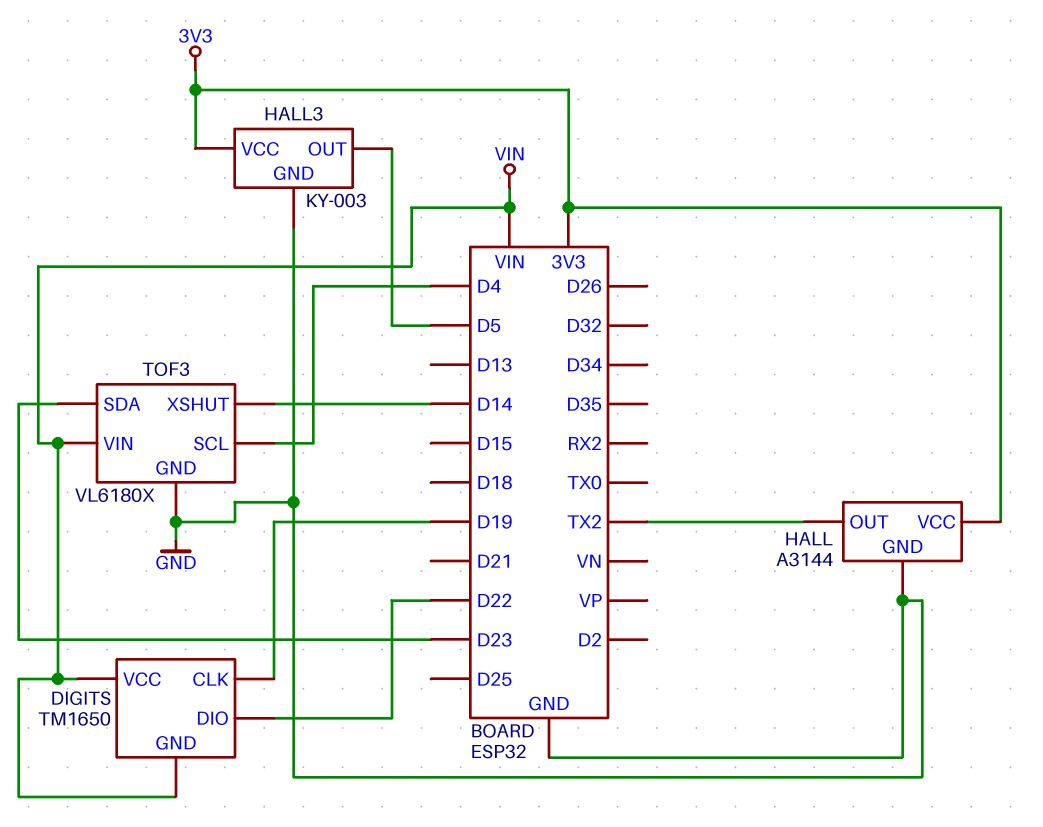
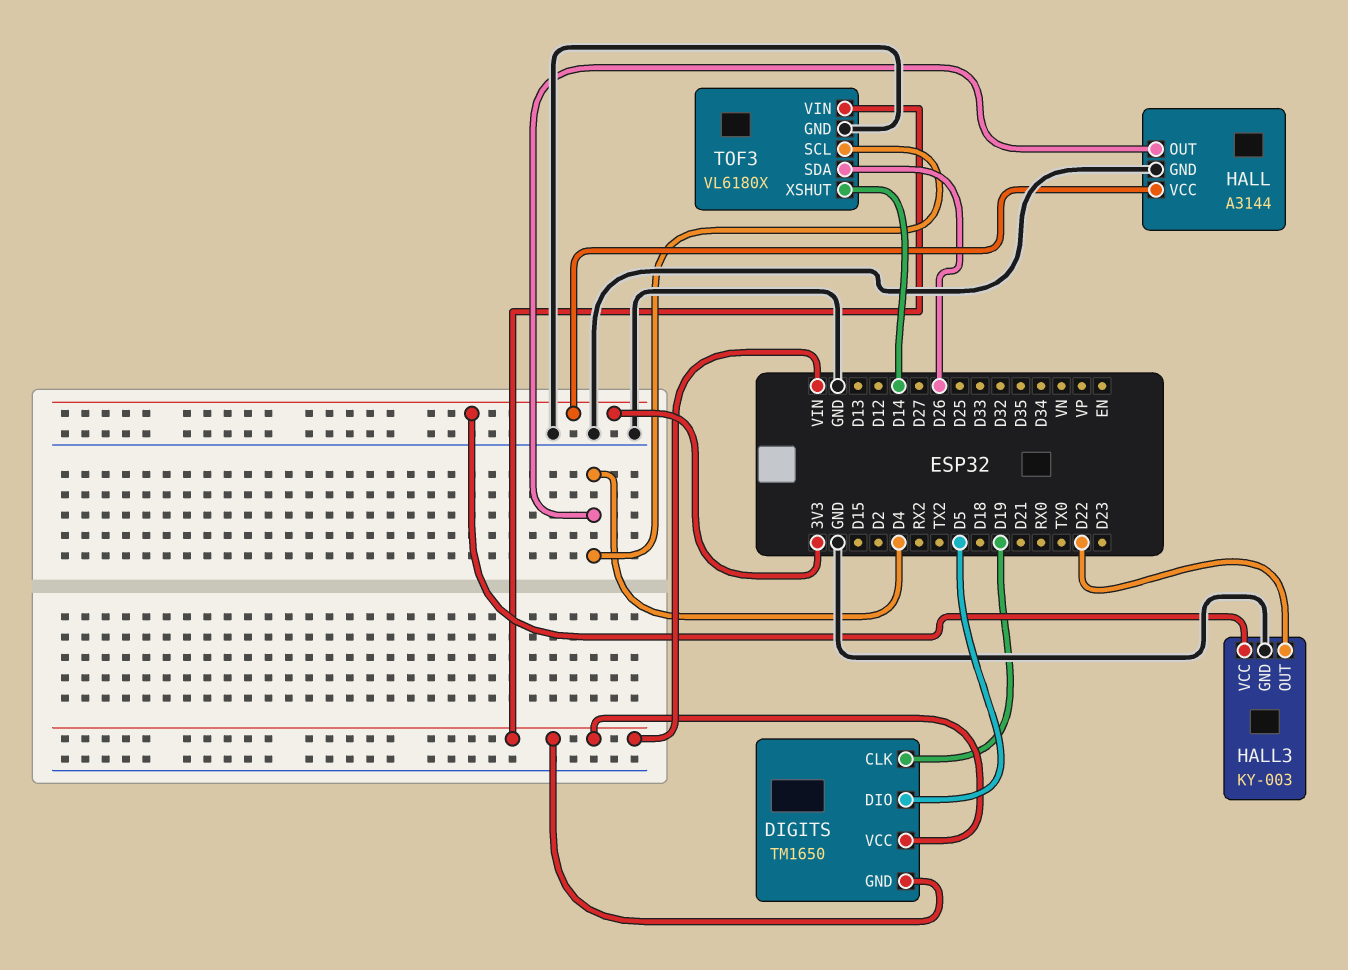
DIGITS pin DIO: D22 -> D5
HALL pin OUT: TX2 -> D4
HALL3 pin OUT: D5 -> D22
TOF3 pin SDA: D23 -> D26

